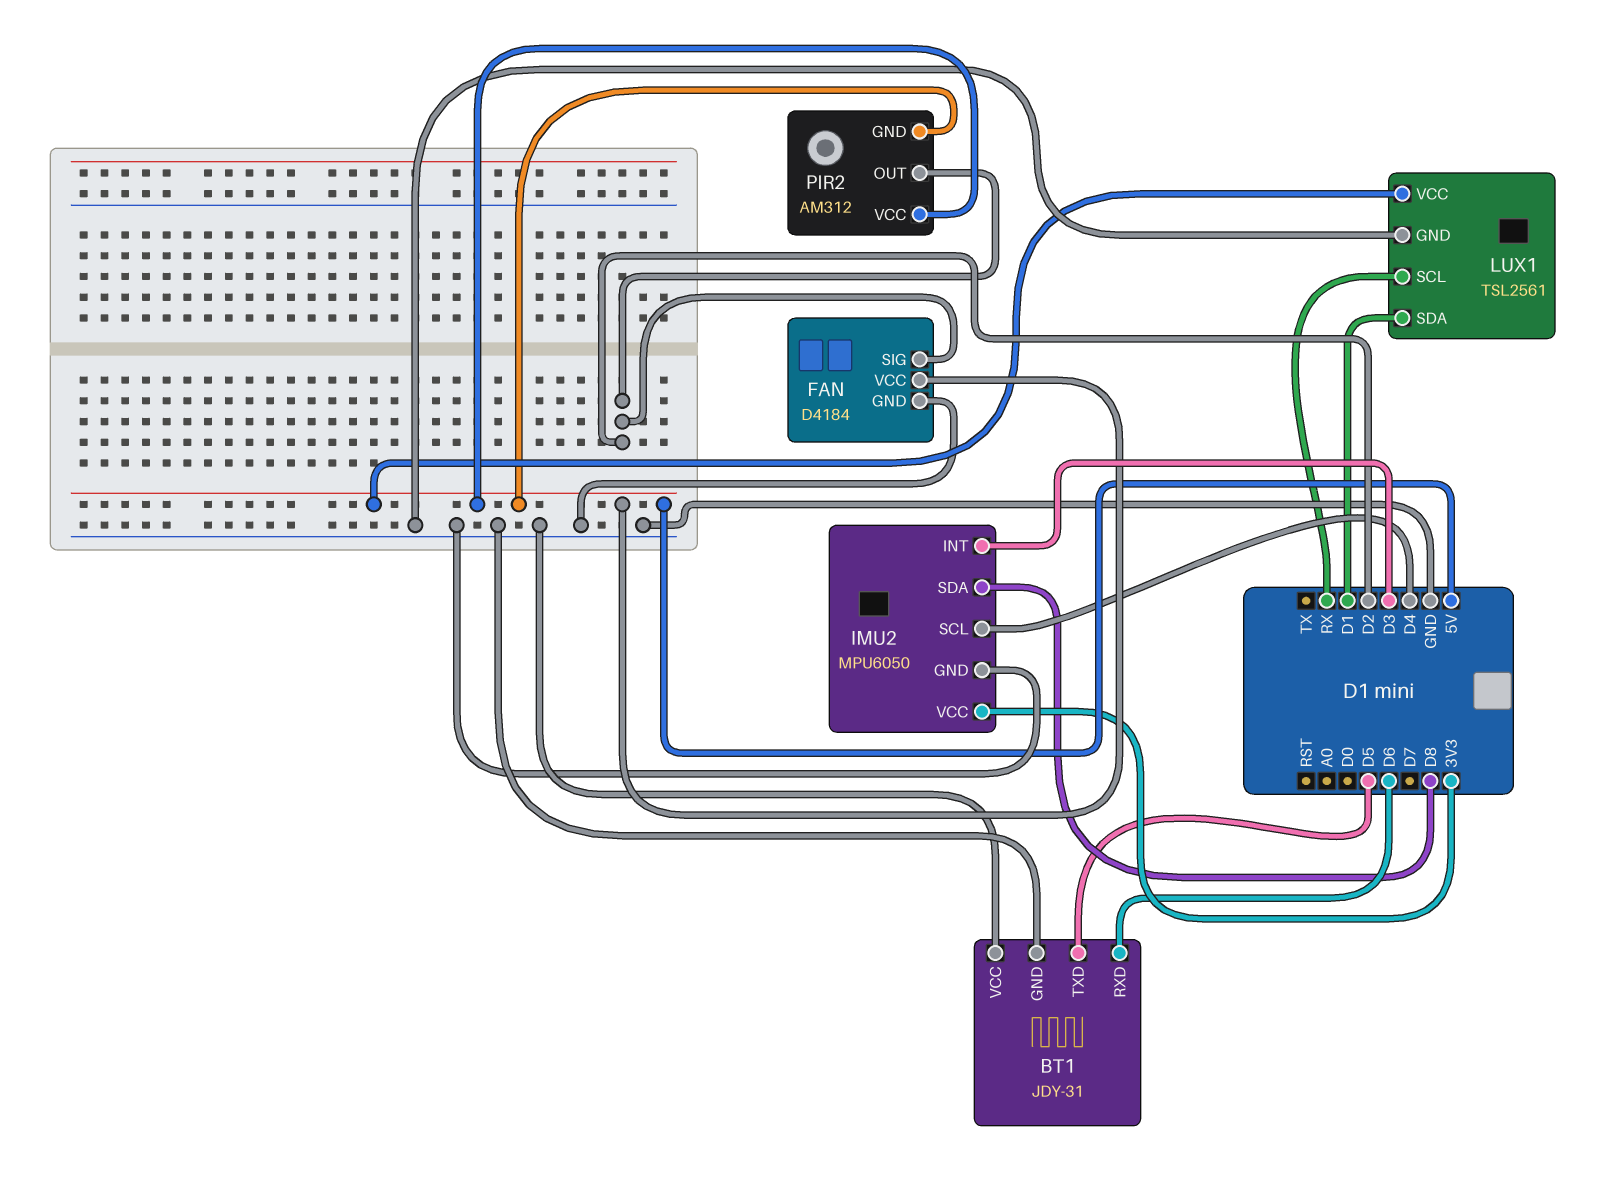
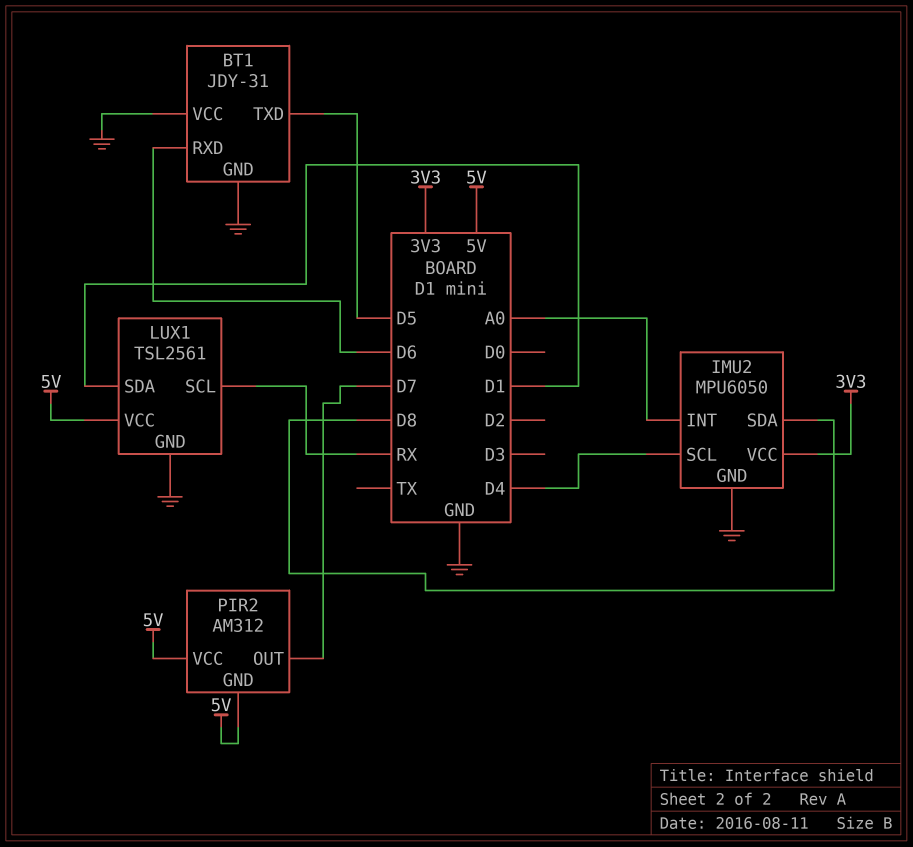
FAN: D4184 -> none
FAN pin GND: GND -> none
FAN pin SIG: D2 -> none
FAN pin VCC: 5V -> none
IMU2 pin INT: D3 -> A0
PIR2 pin OUT: D2 -> D7

